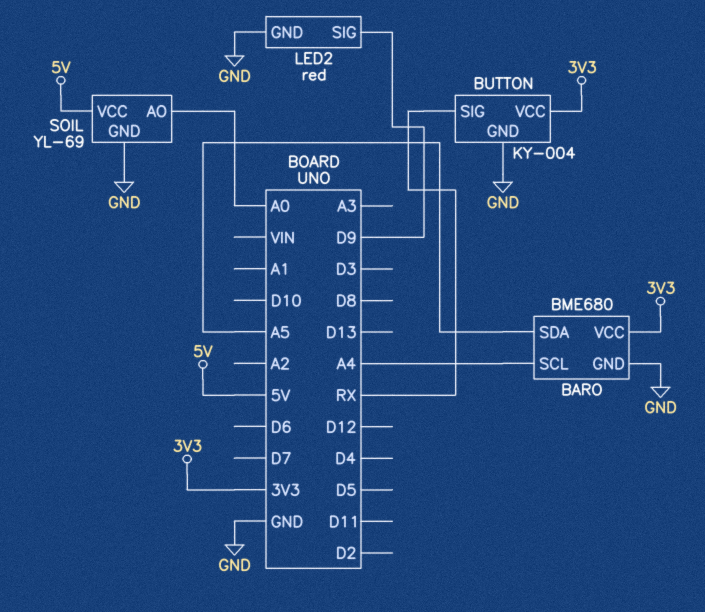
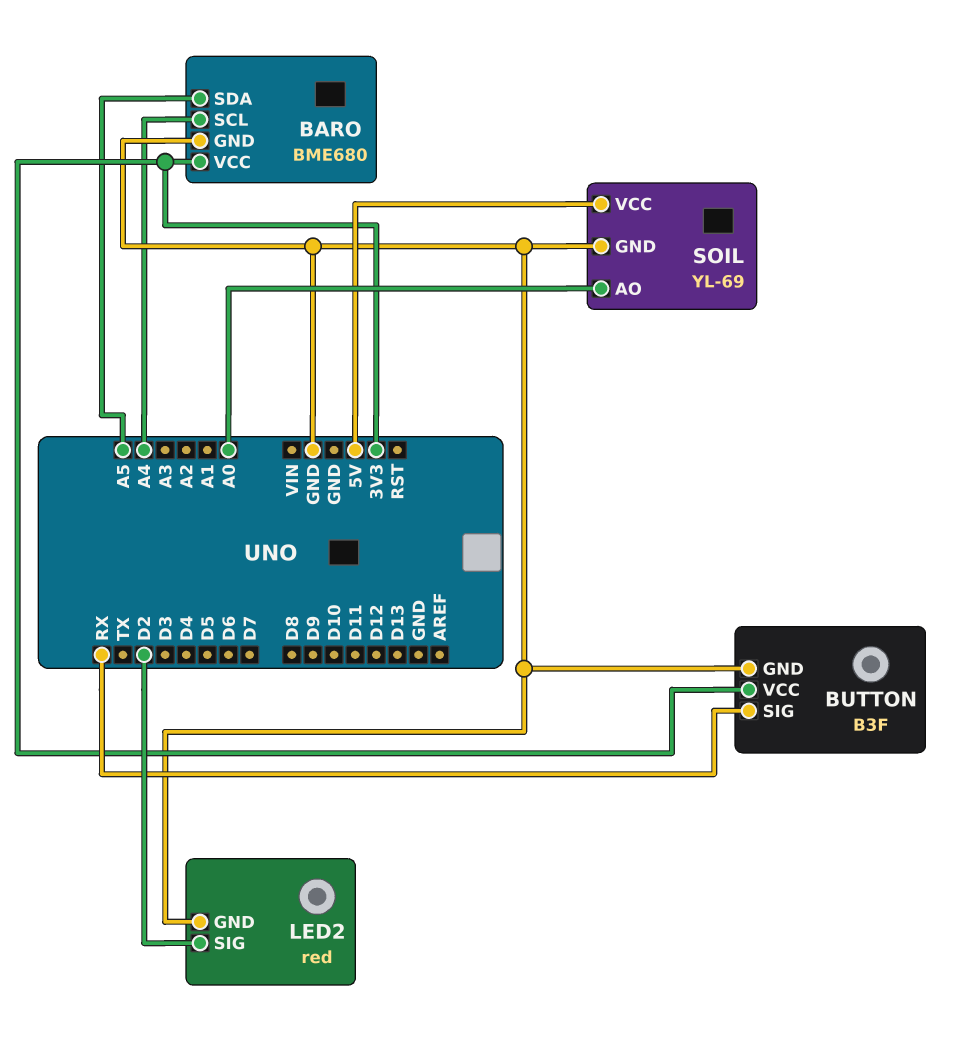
BUTTON: KY-004 -> B3F
LED2 pin SIG: D9 -> D2

